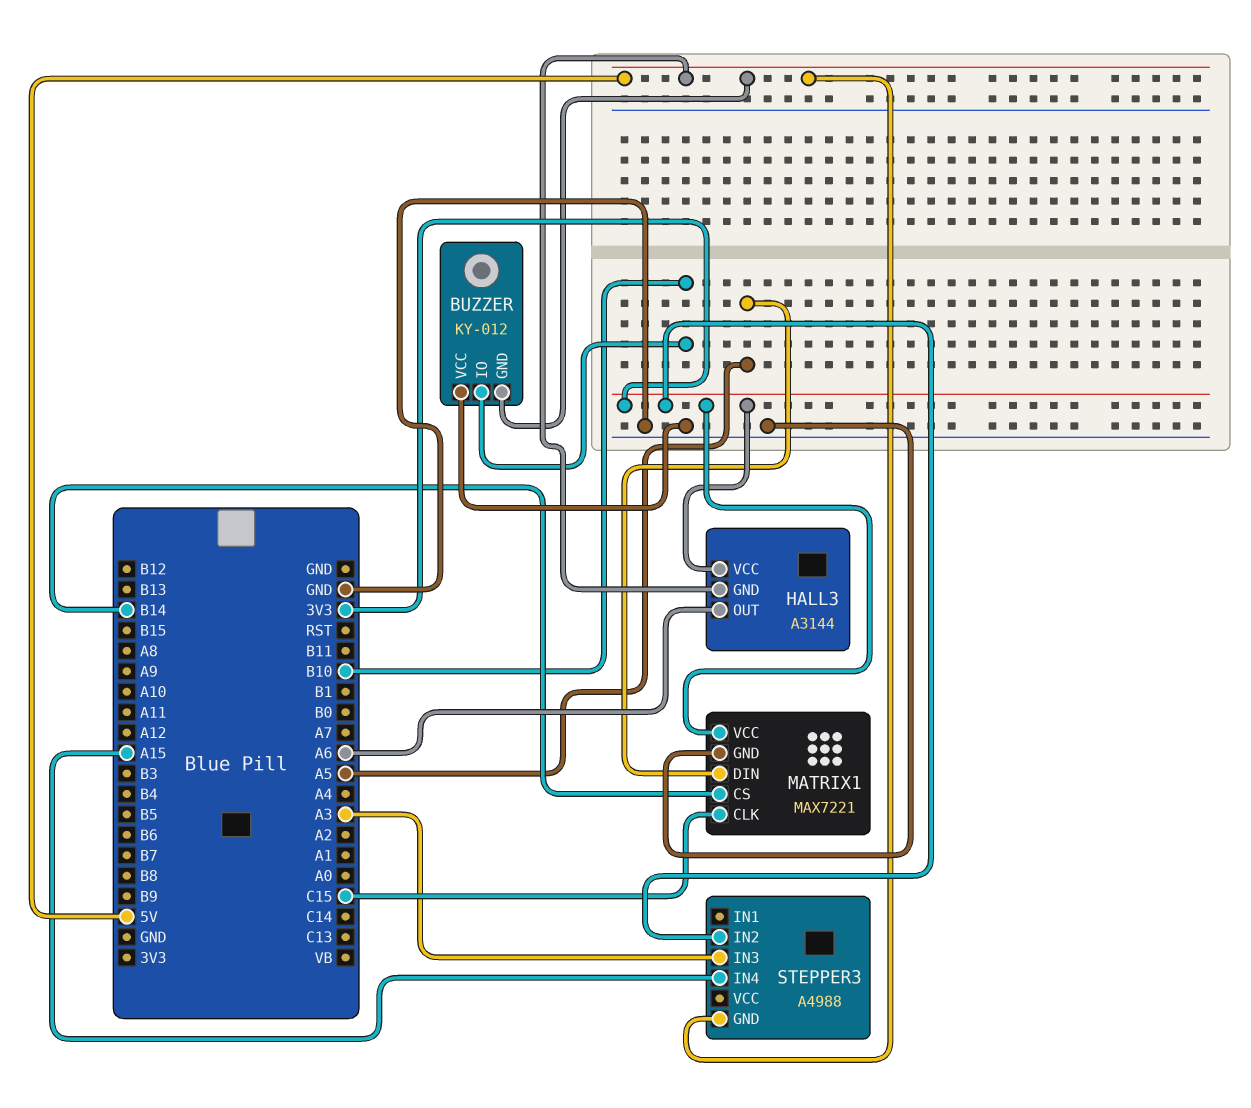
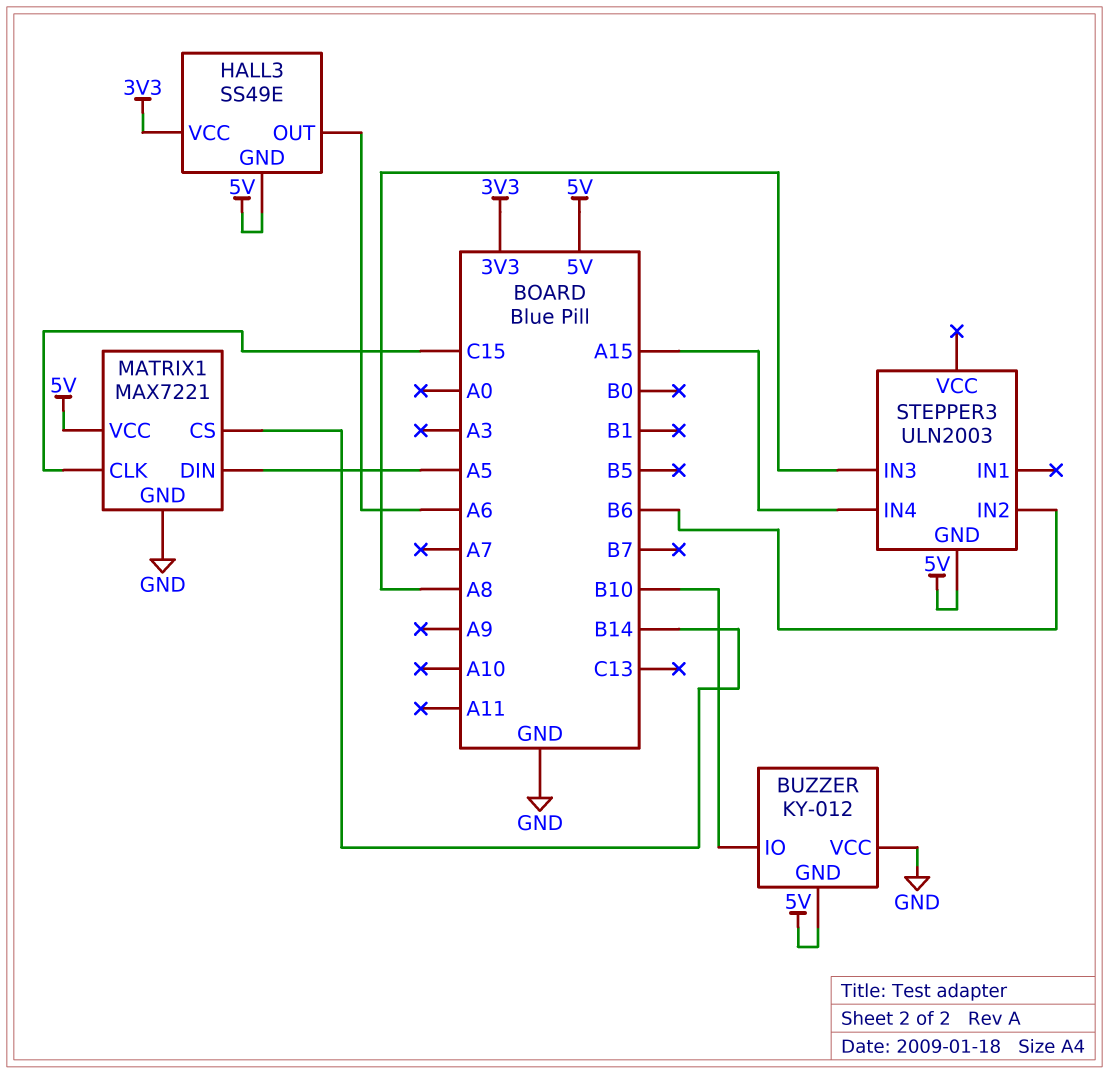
HALL3: A3144 -> SS49E
MATRIX1 pin VCC: 3V3 -> 5V
STEPPER3: A4988 -> ULN2003
STEPPER3 pin IN2: 3V3 -> B6
STEPPER3 pin IN3: A3 -> A8

